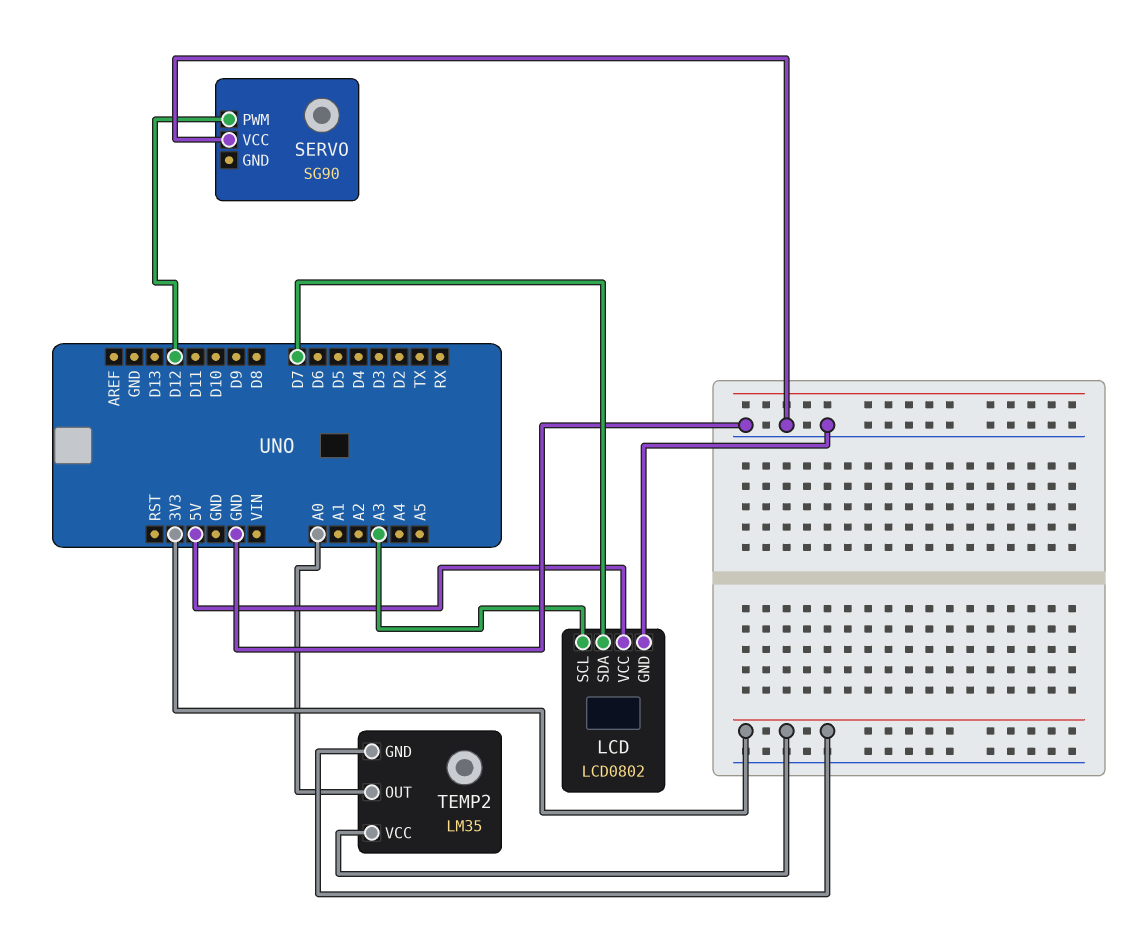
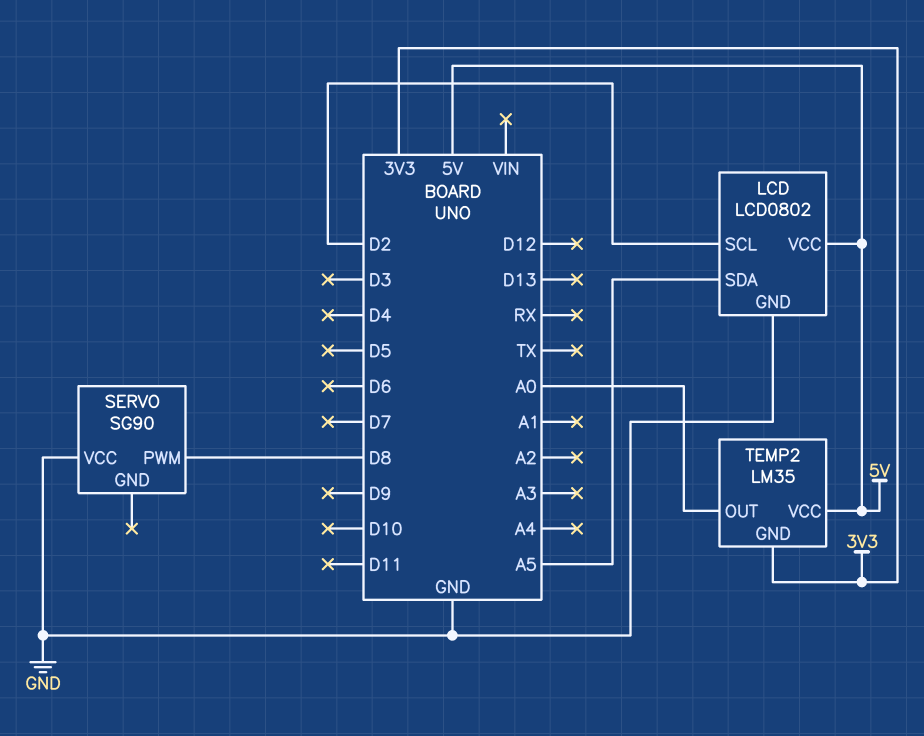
LCD pin SCL: A3 -> D2
LCD pin SDA: D7 -> A5
SERVO pin PWM: D12 -> D8
TEMP2 pin VCC: 3V3 -> 5V

